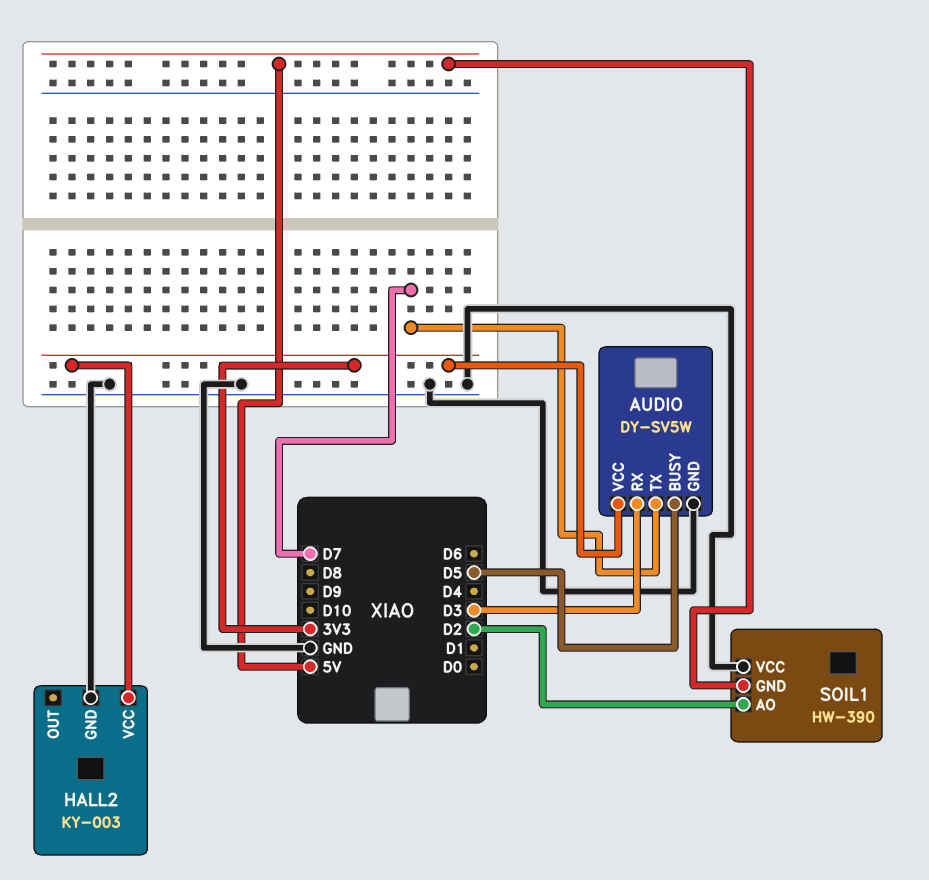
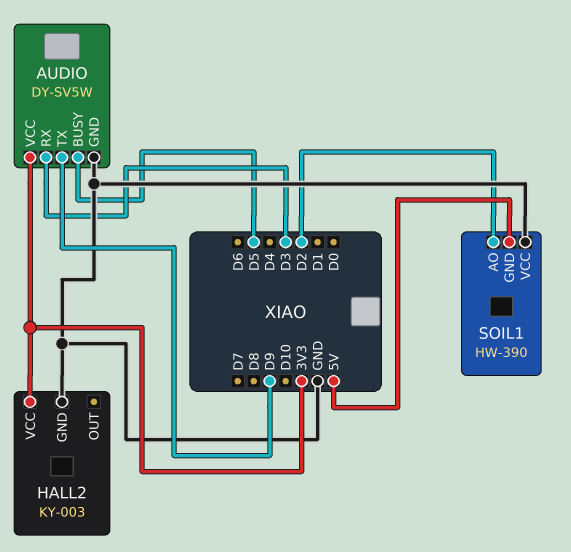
AUDIO pin TX: D7 -> D9

